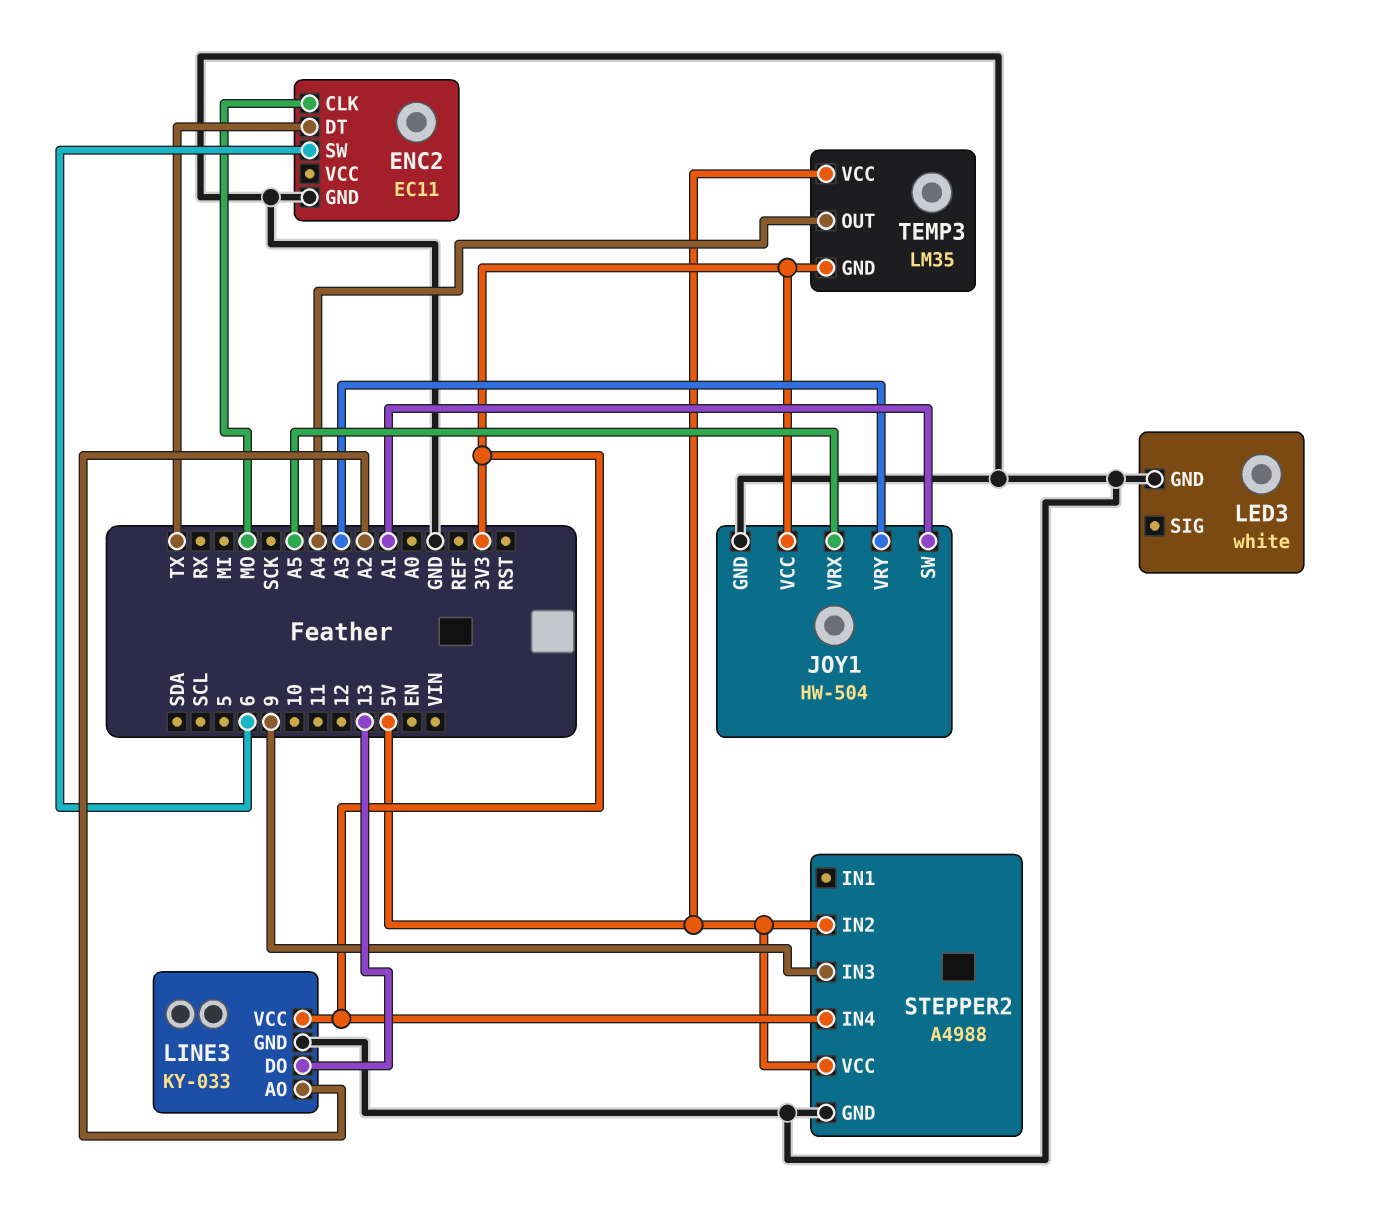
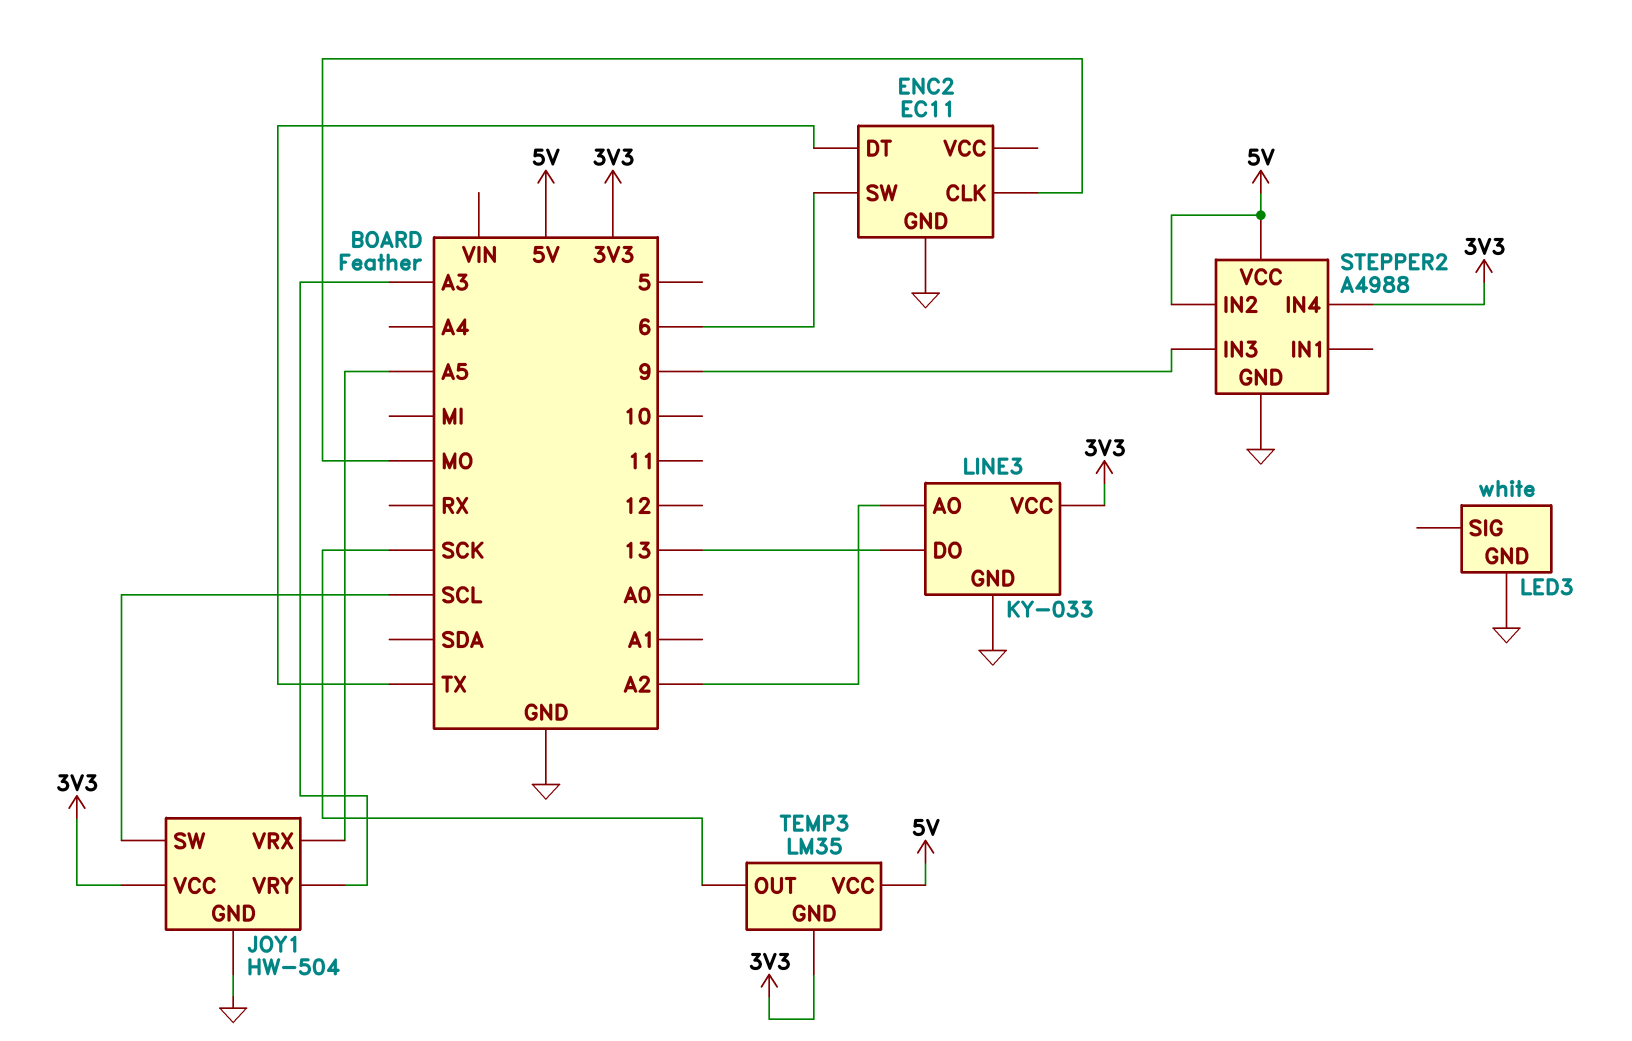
JOY1 pin SW: A1 -> SCL
TEMP3 pin OUT: A4 -> SCK

